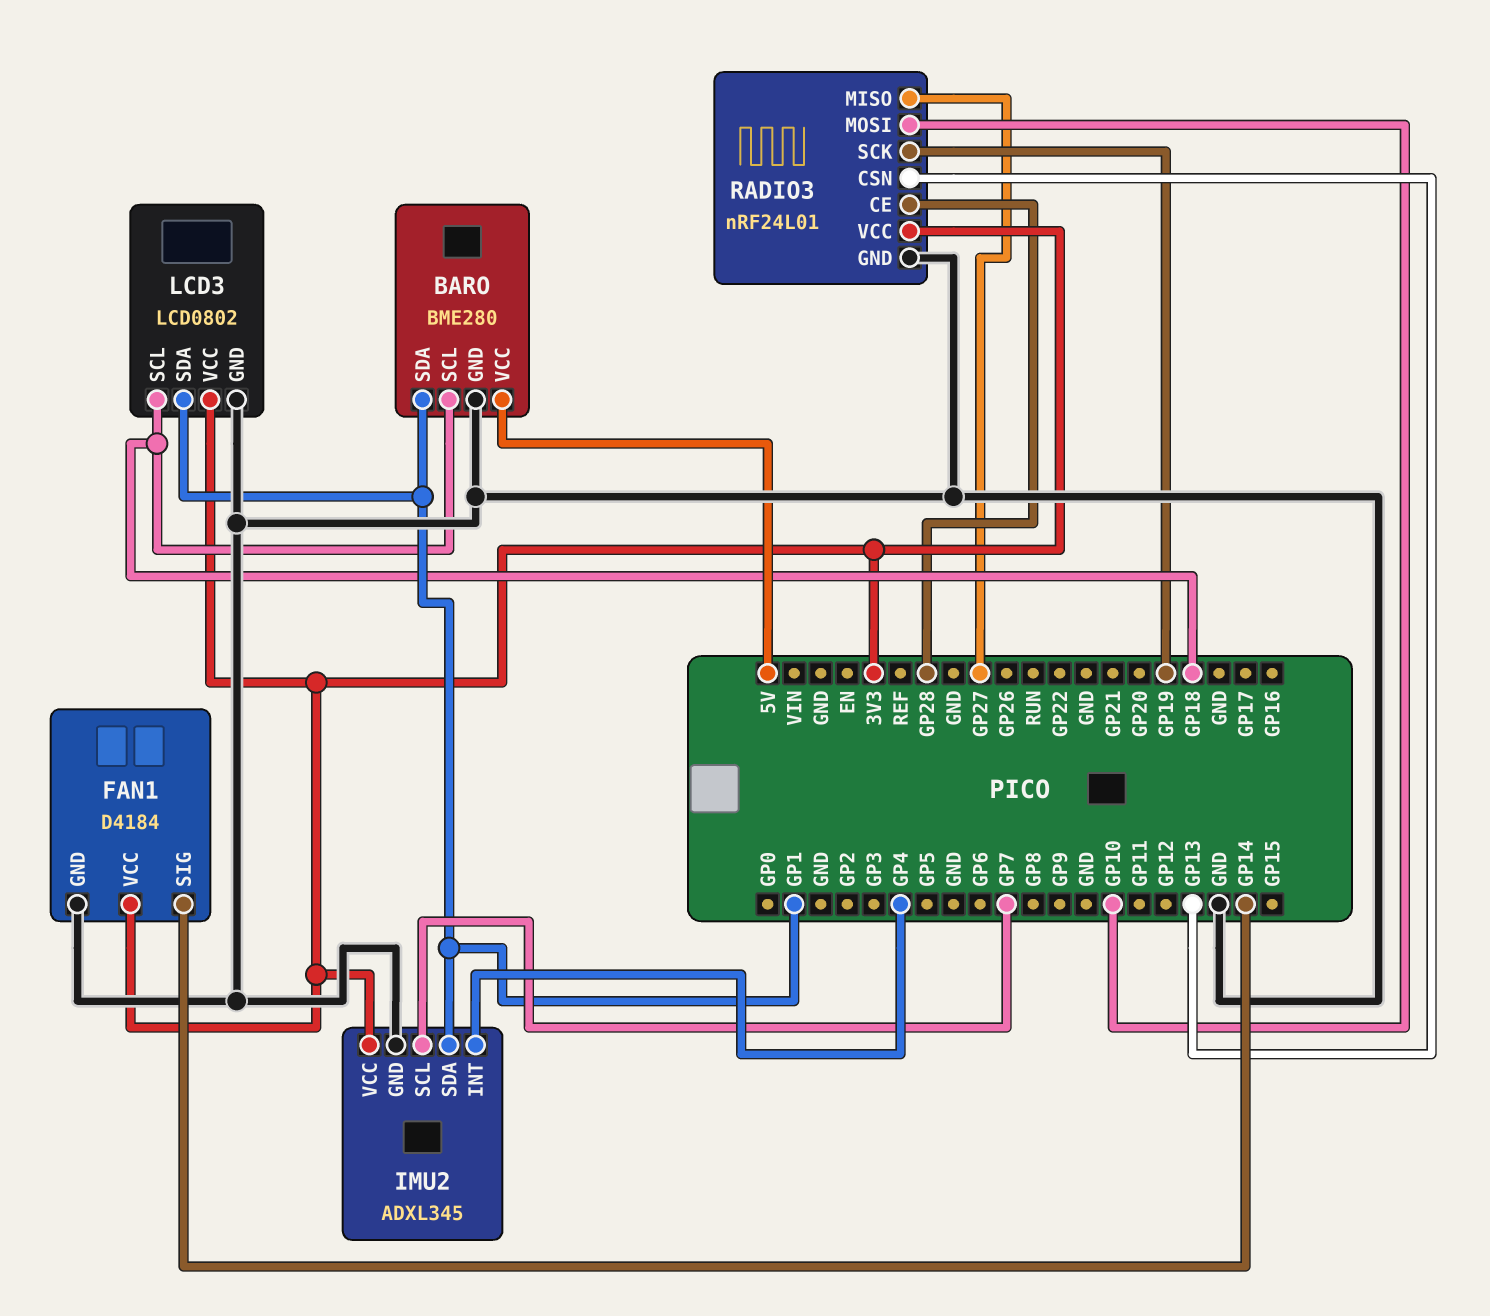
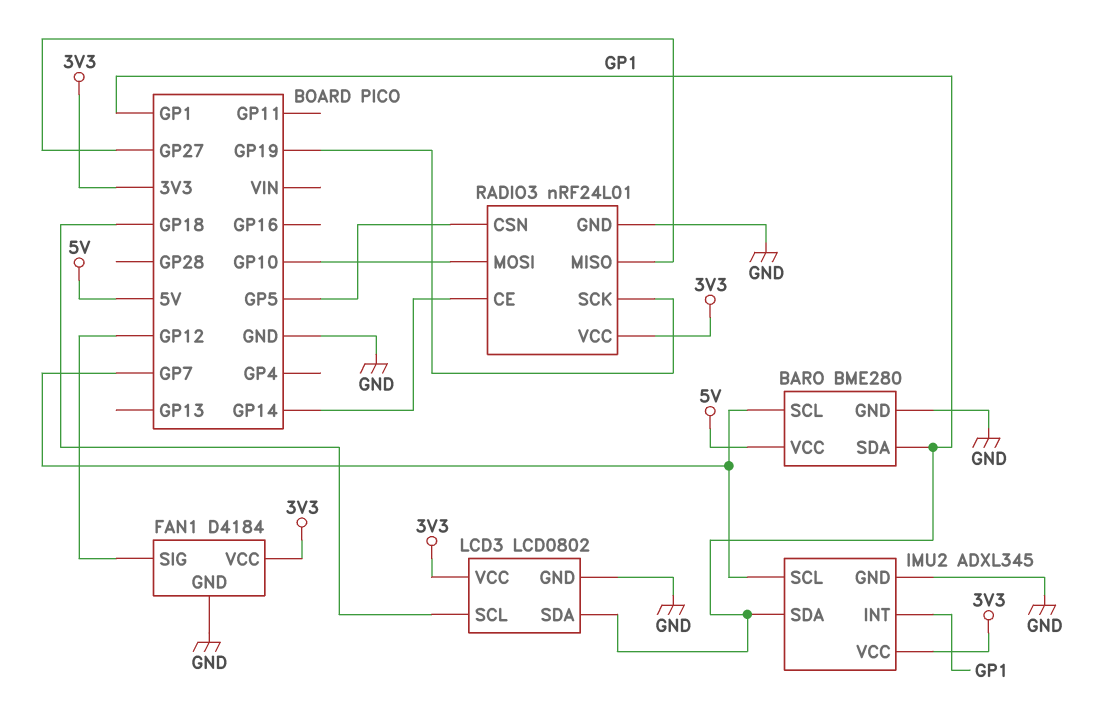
BARO pin SCL: GP18 -> GP7
FAN1 pin SIG: GP14 -> GP12
IMU2 pin INT: GP4 -> GP1
RADIO3 pin CE: GP28 -> GP14
RADIO3 pin CSN: GP13 -> GP5

